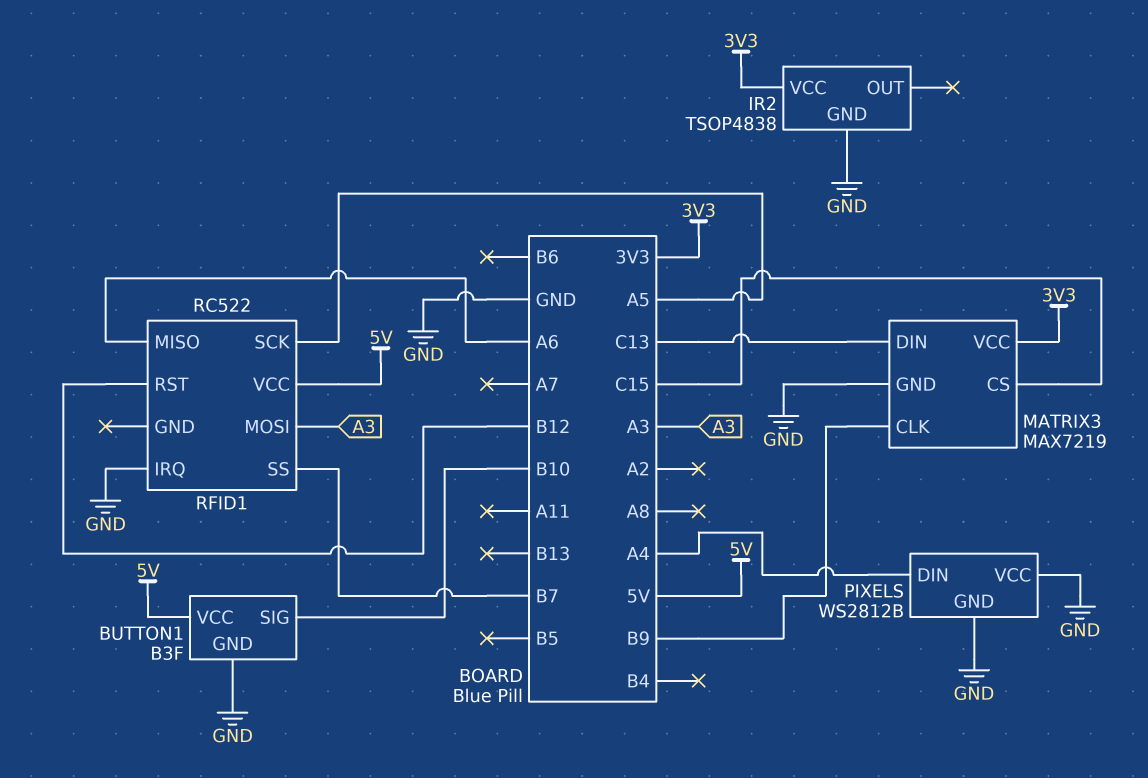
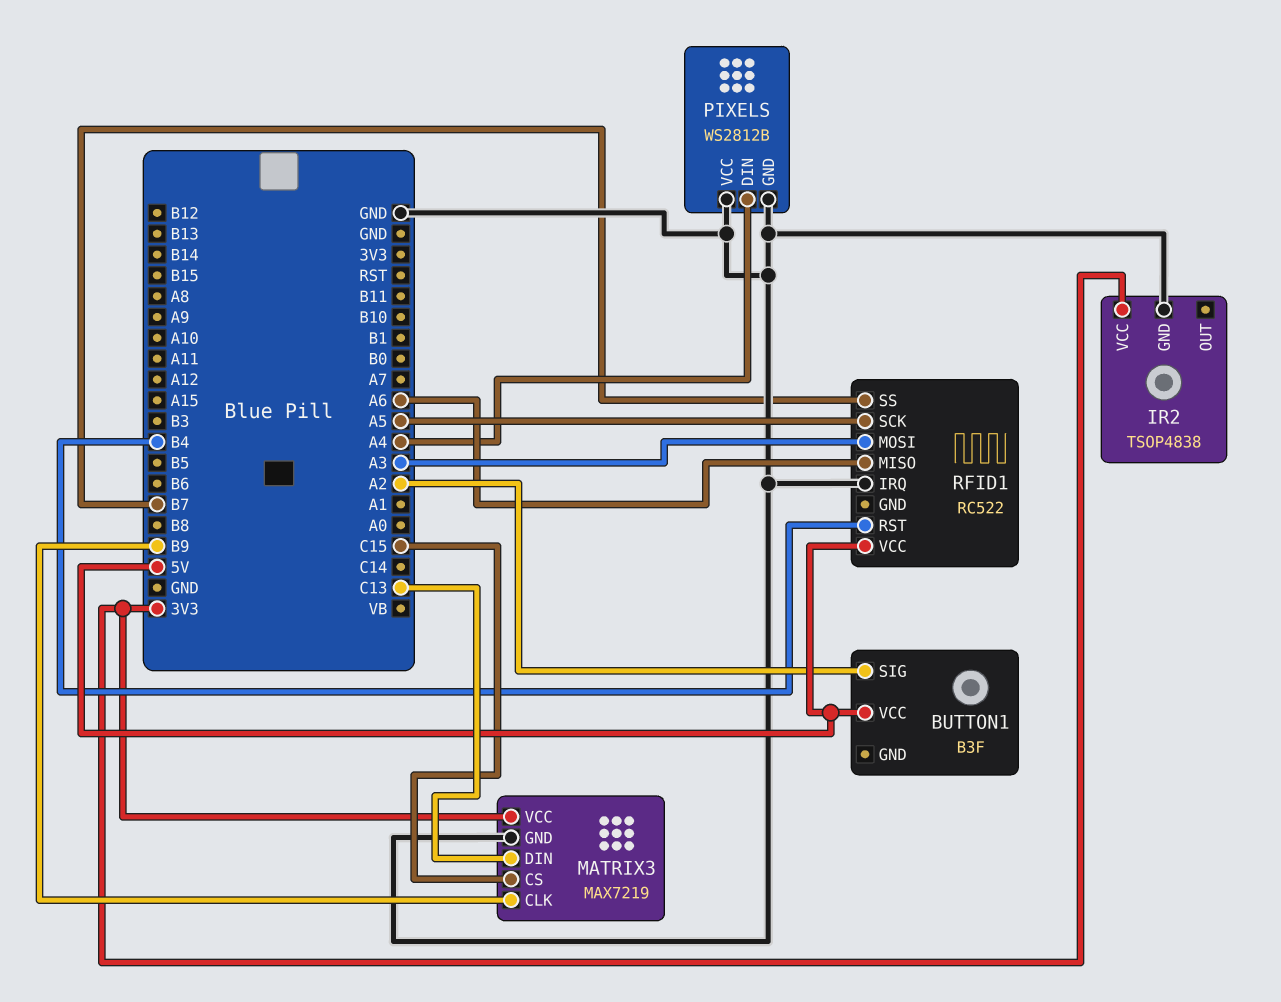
BUTTON1 pin GND: GND -> none
BUTTON1 pin SIG: B10 -> A2
RFID1 pin RST: B12 -> B4

